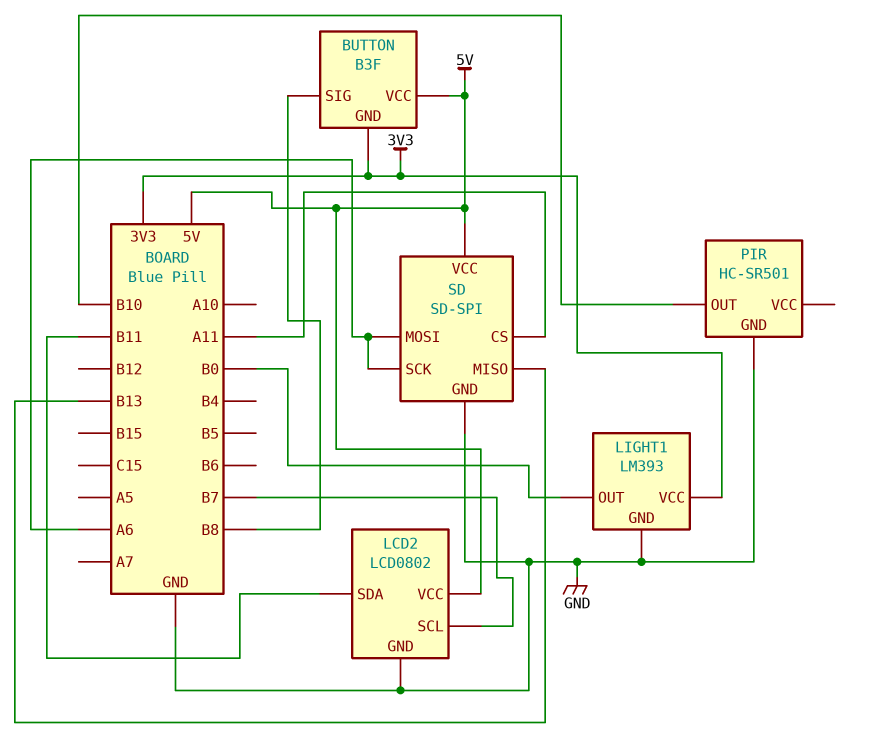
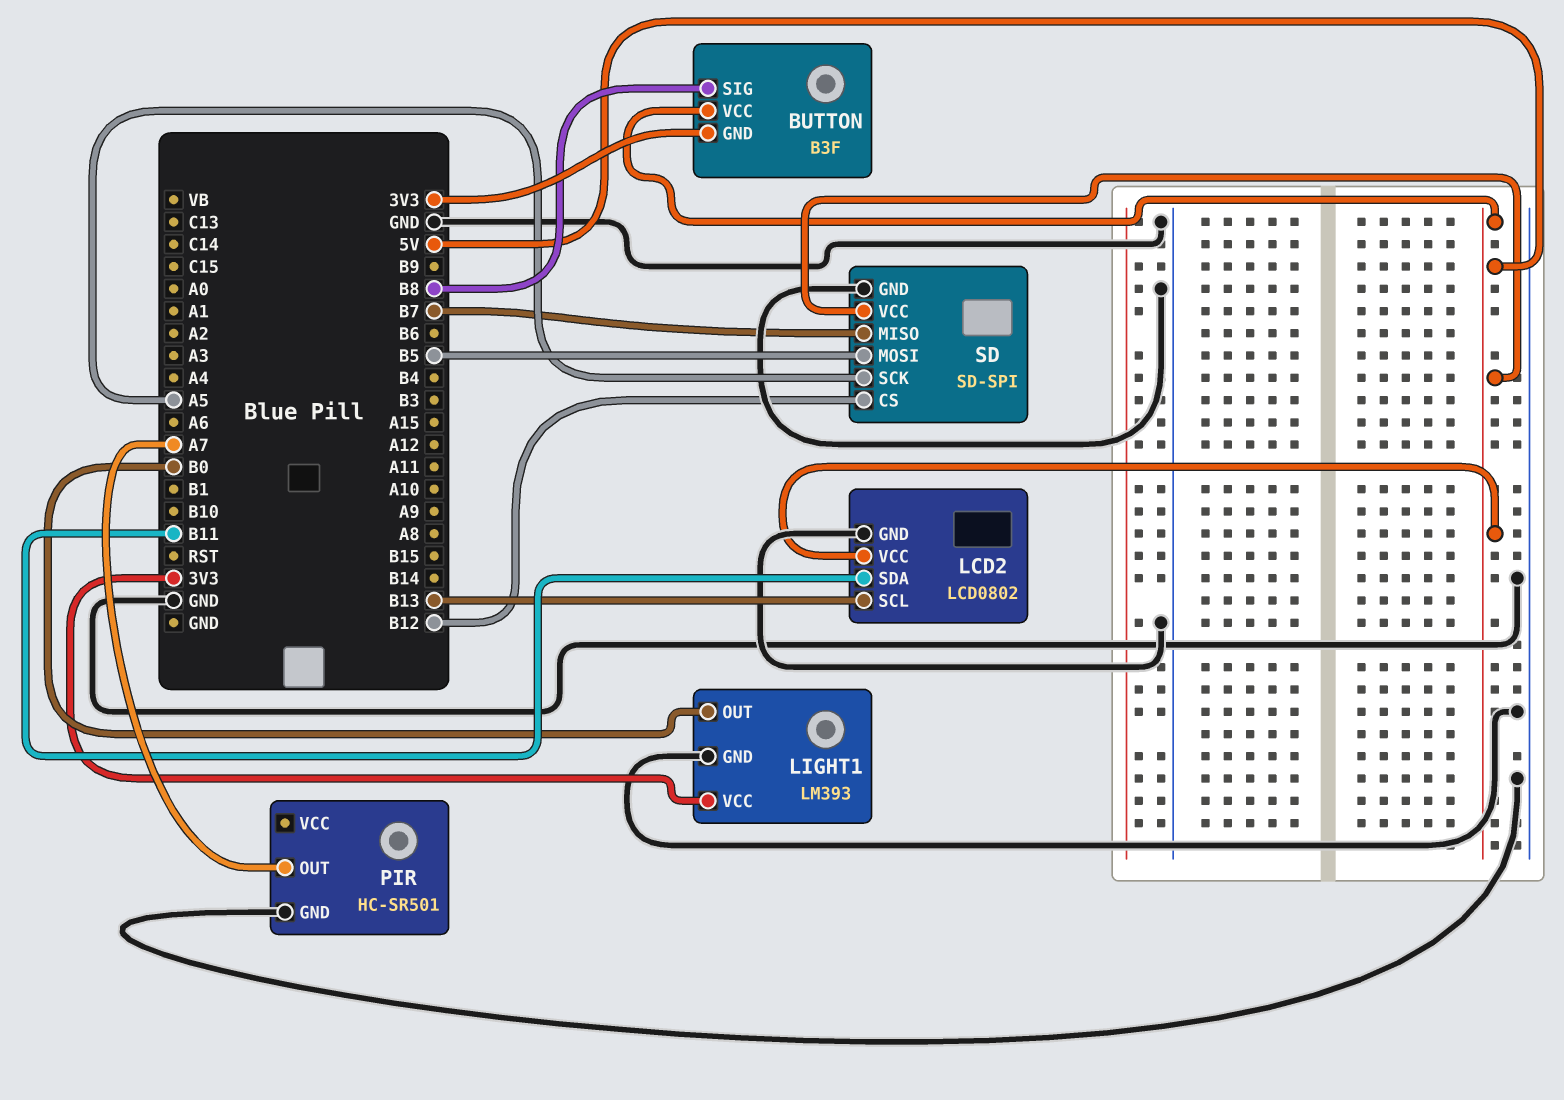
LCD2 pin SCL: B7 -> B13
PIR pin OUT: B10 -> A7
SD pin CS: A11 -> B12
SD pin MISO: B13 -> B7
SD pin MOSI: A6 -> B5
SD pin SCK: A6 -> A5

